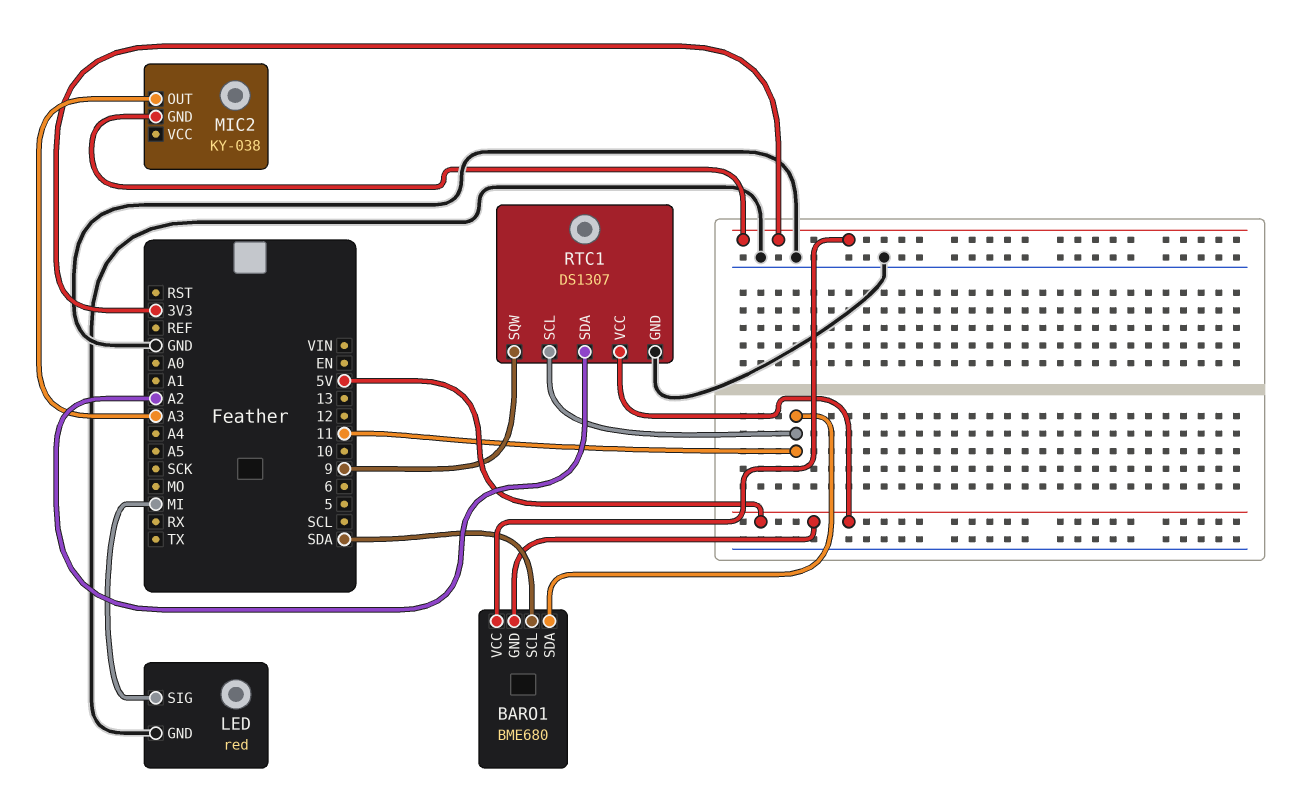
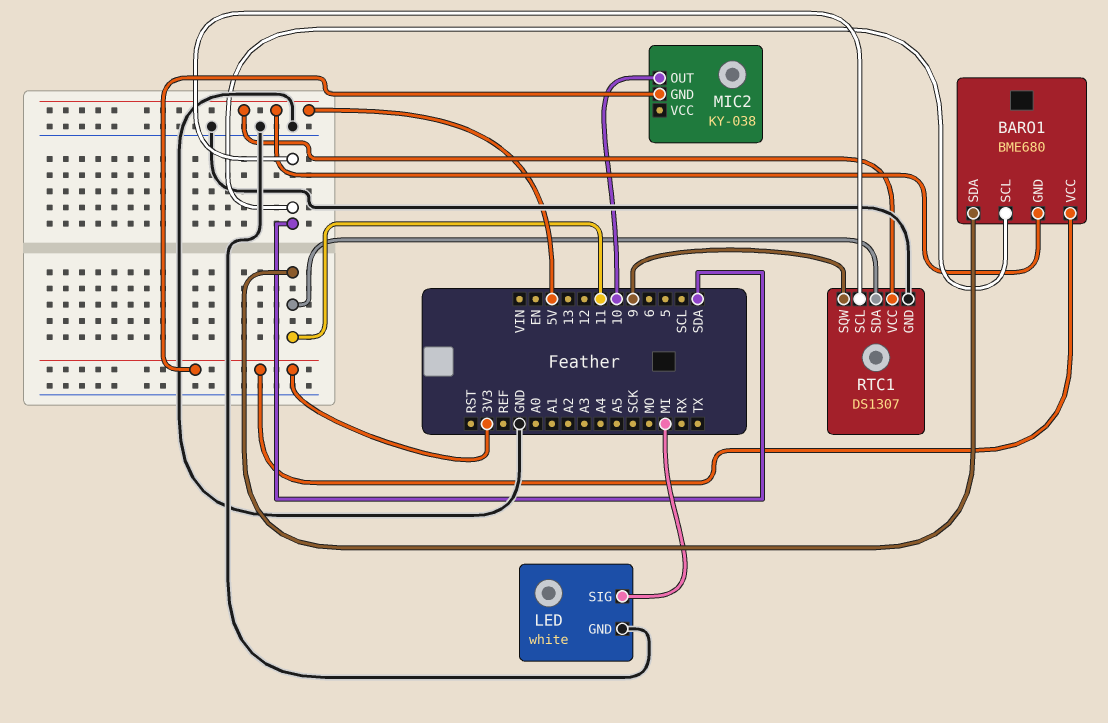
LED: red -> white
MIC2 pin OUT: A3 -> 10
RTC1 pin SCL: 11 -> SDA
RTC1 pin SDA: A2 -> 11

